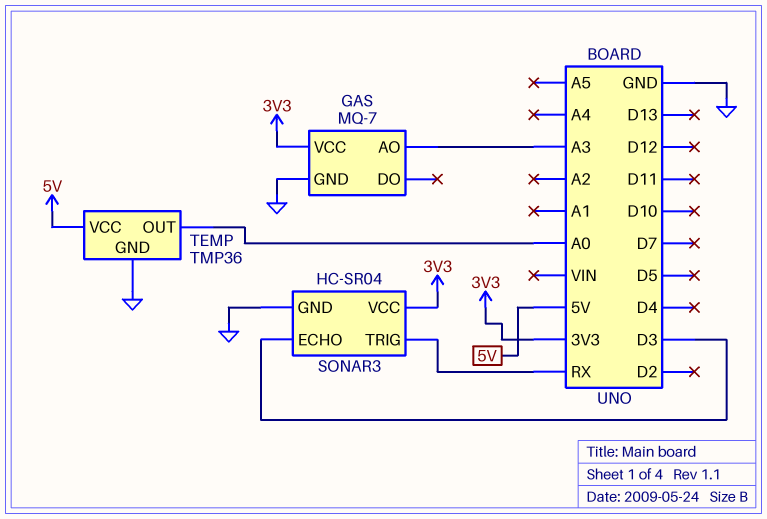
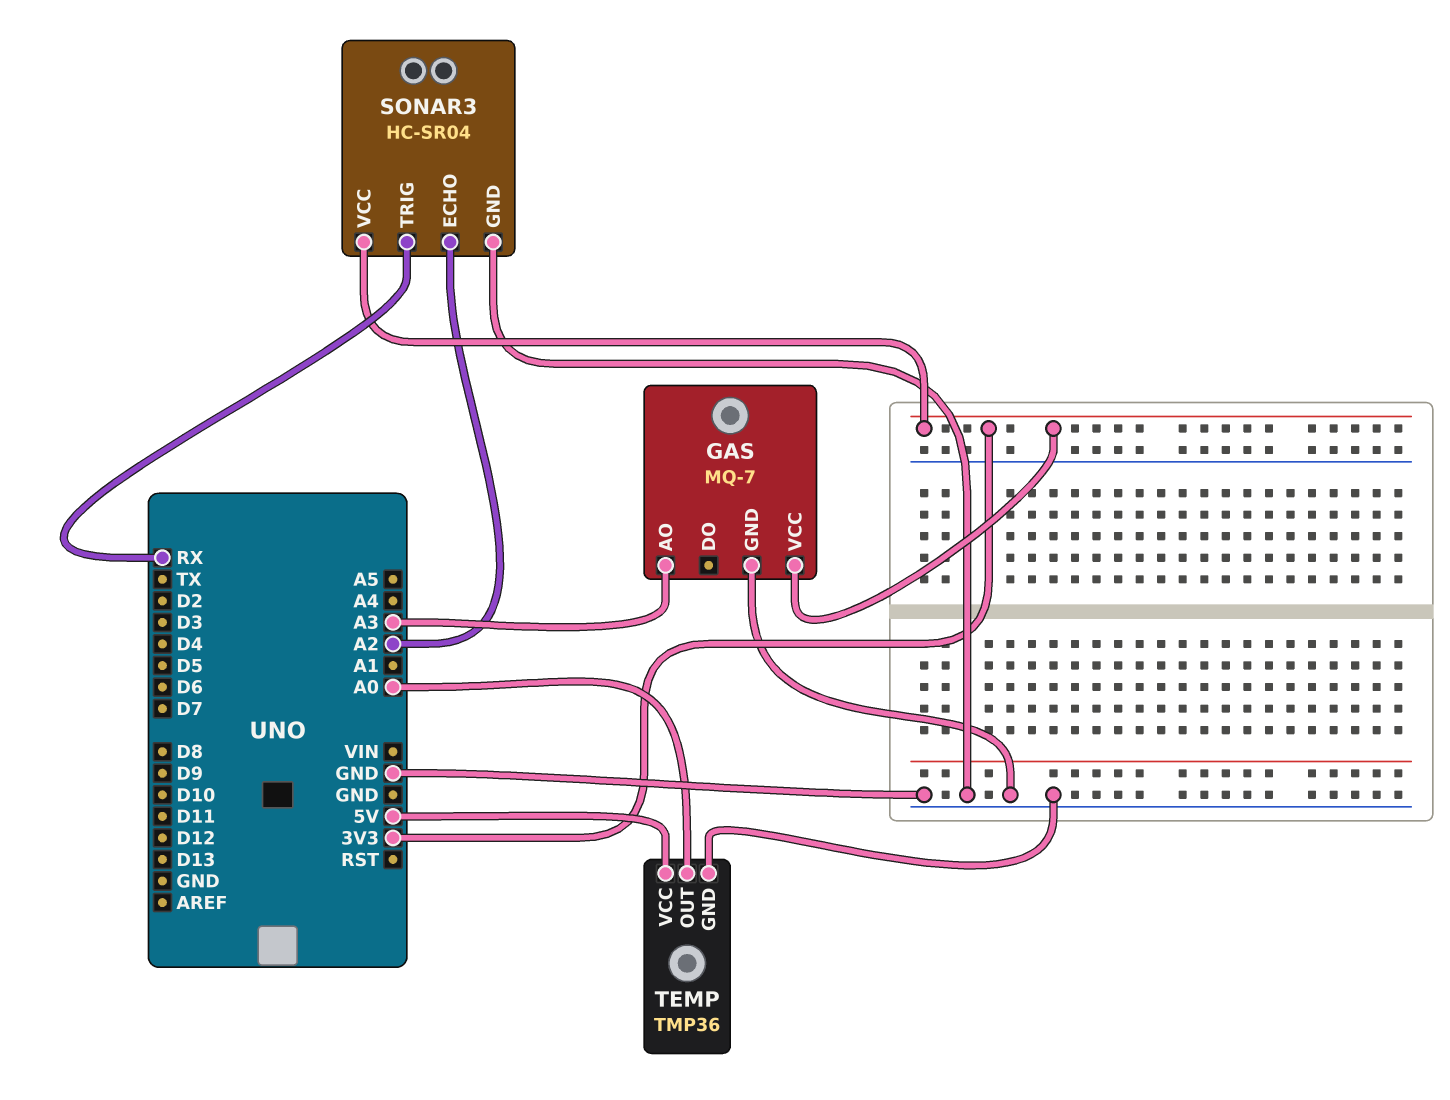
SONAR3 pin ECHO: D3 -> A2

